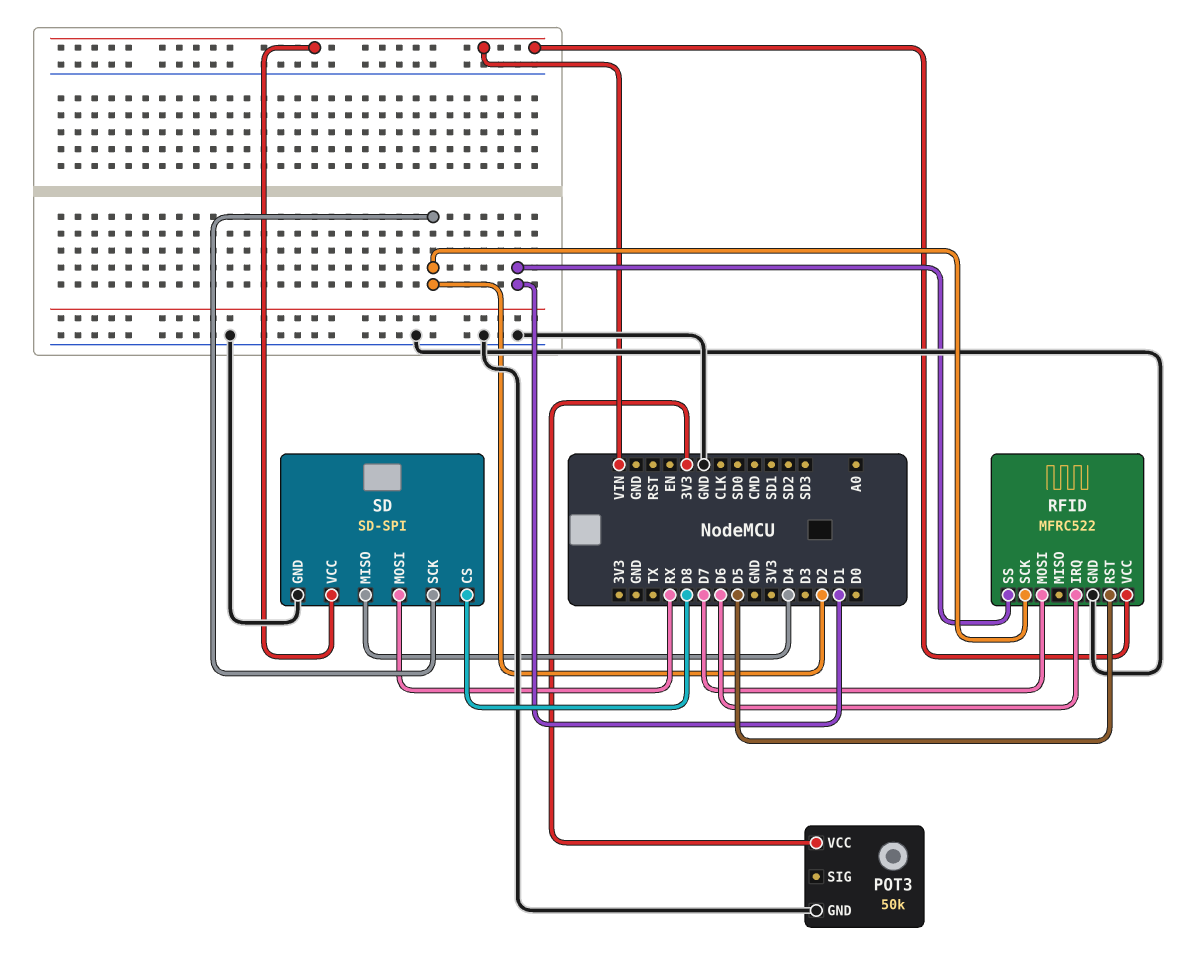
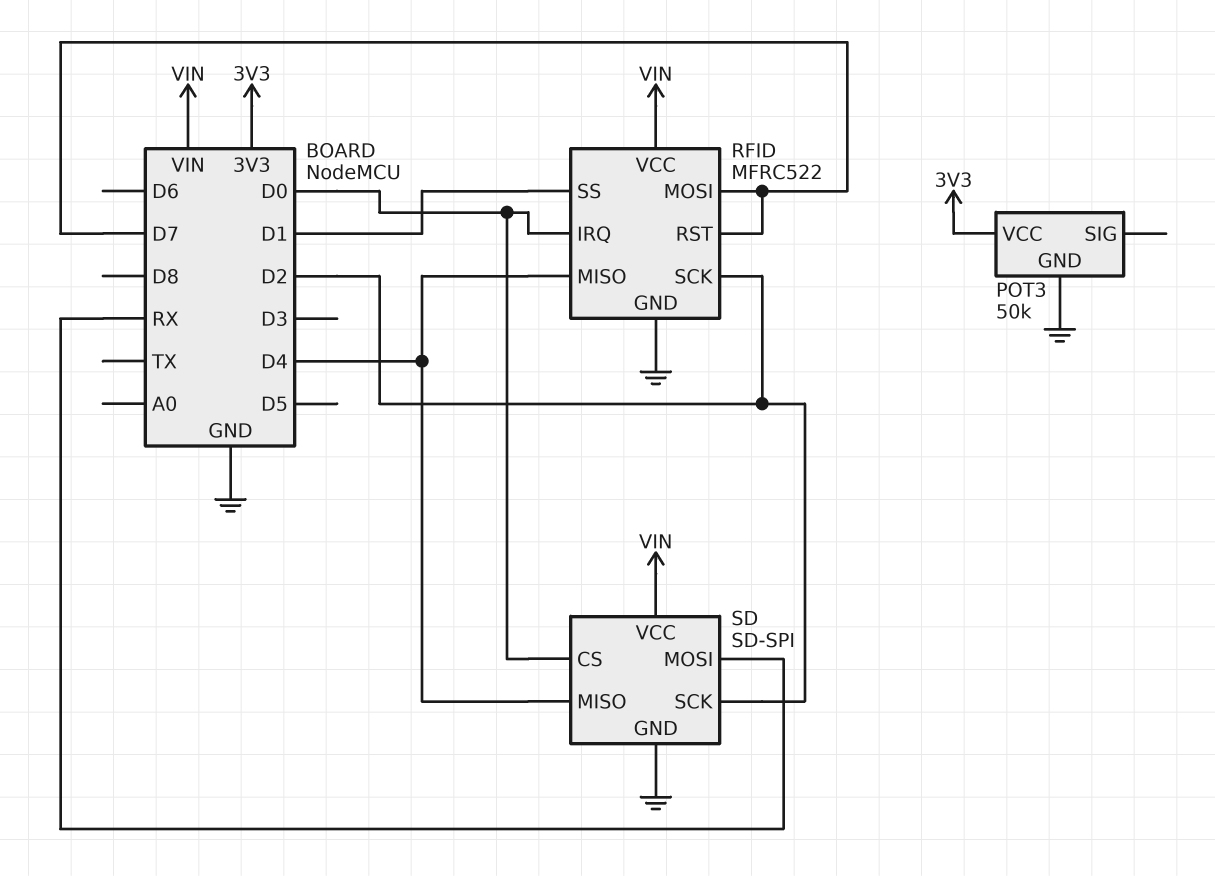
RFID pin IRQ: D6 -> D0
RFID pin MISO: none -> D4
RFID pin RST: D5 -> D7
SD pin CS: D8 -> D0

